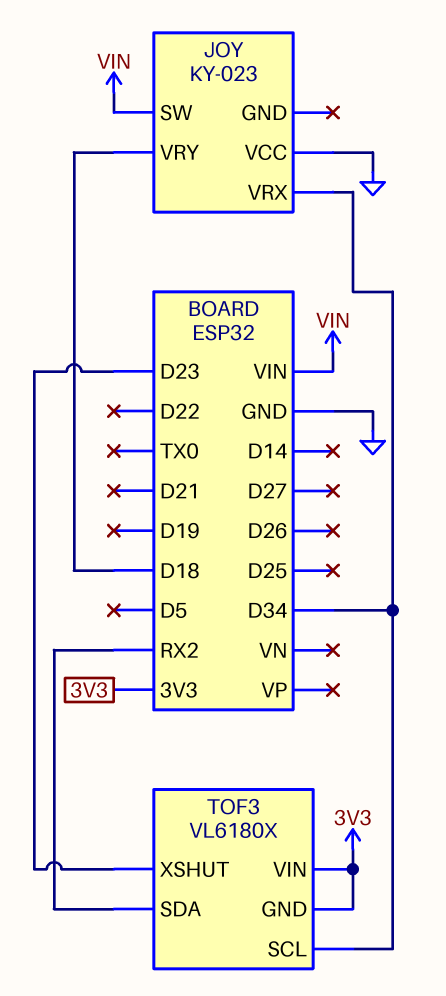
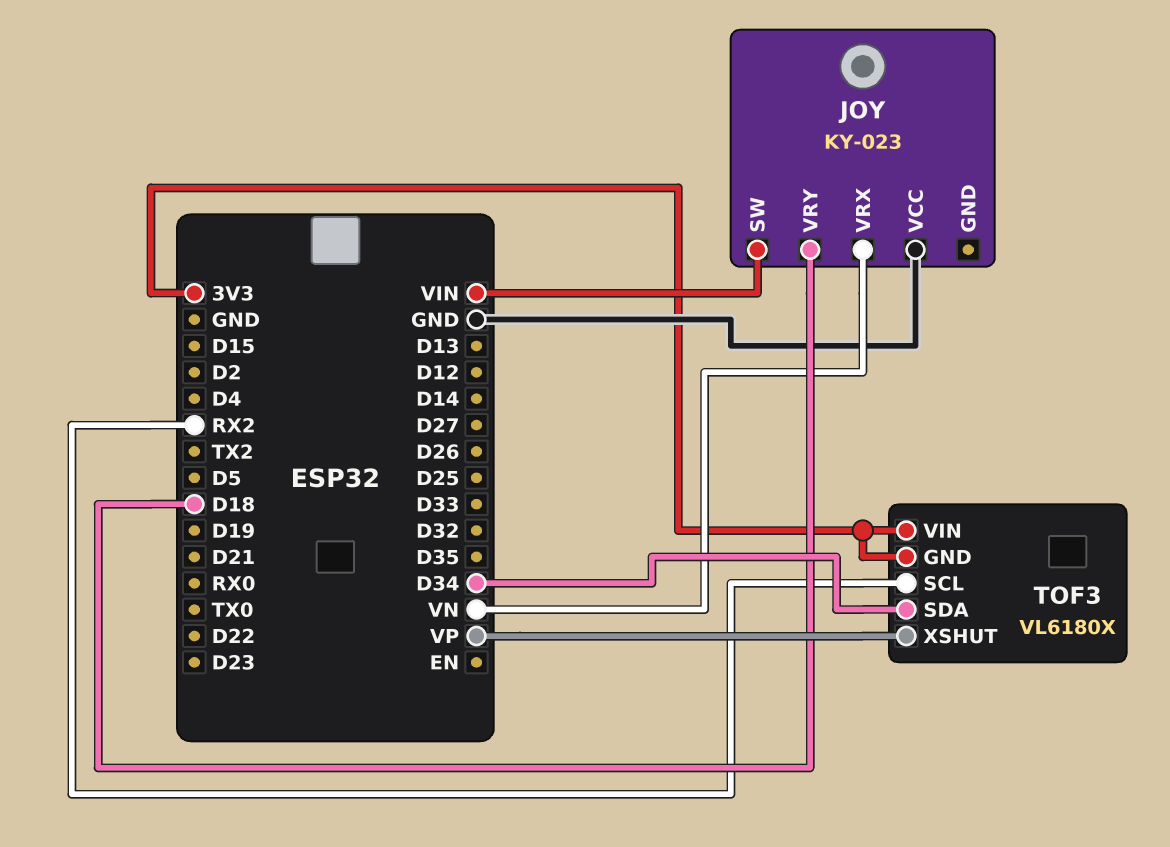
JOY pin VRX: D34 -> VN
TOF3 pin SCL: D34 -> RX2
TOF3 pin SDA: RX2 -> D34
TOF3 pin XSHUT: D23 -> VP

